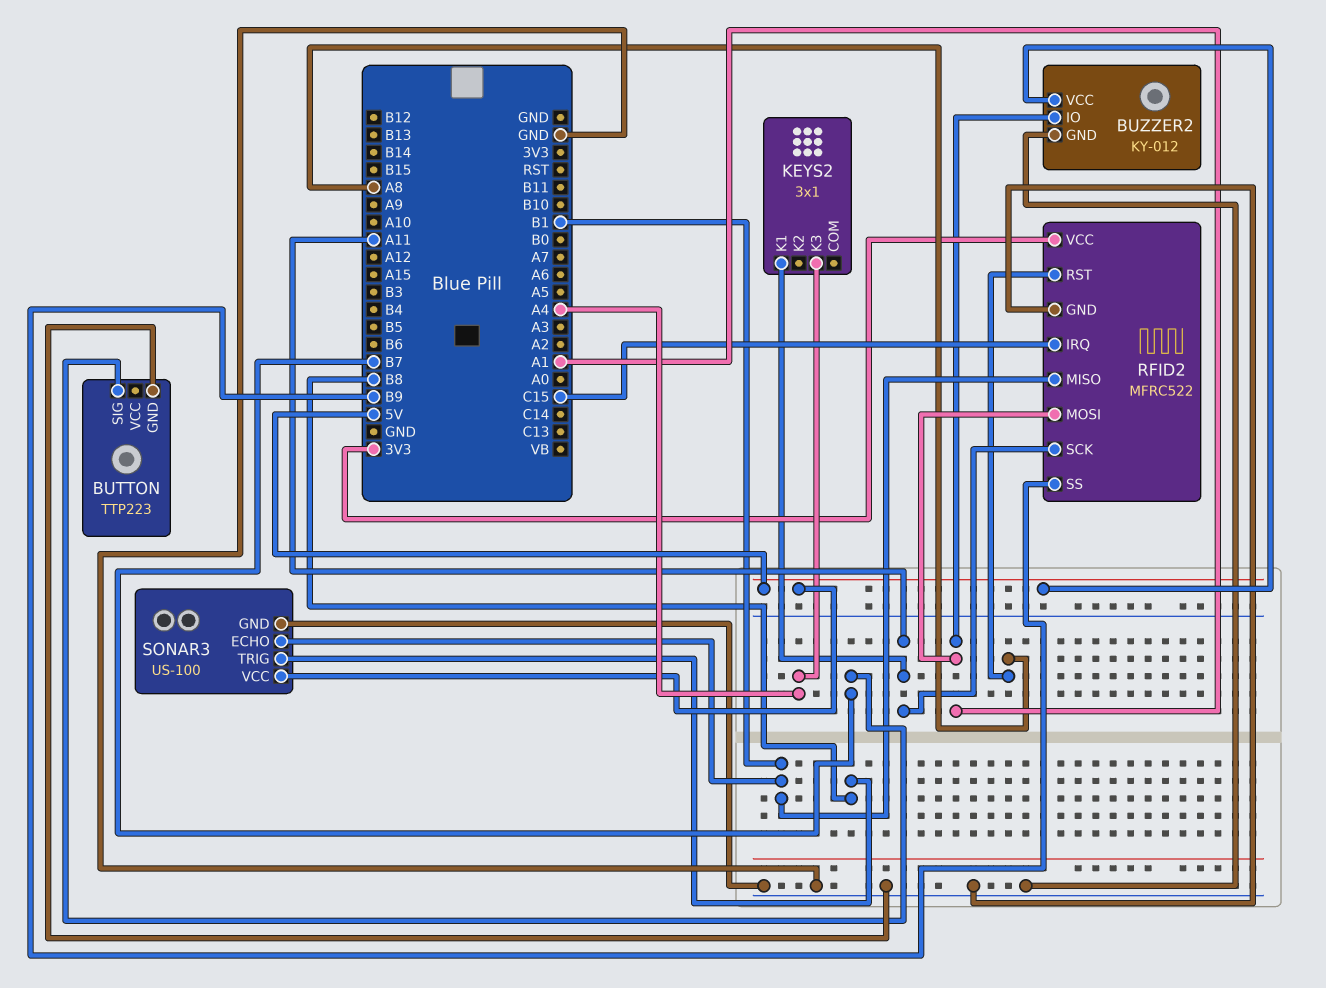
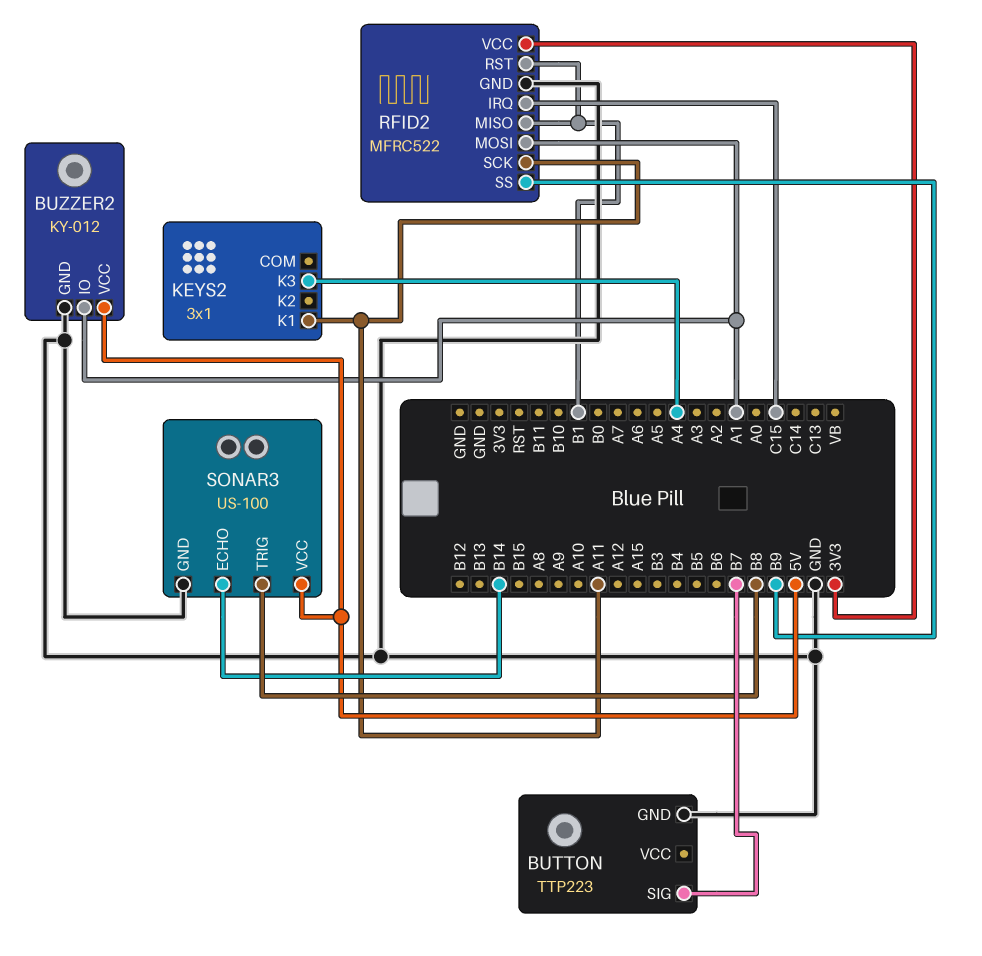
RFID2 pin RST: A8 -> B1
SONAR3 pin ECHO: B1 -> B14

